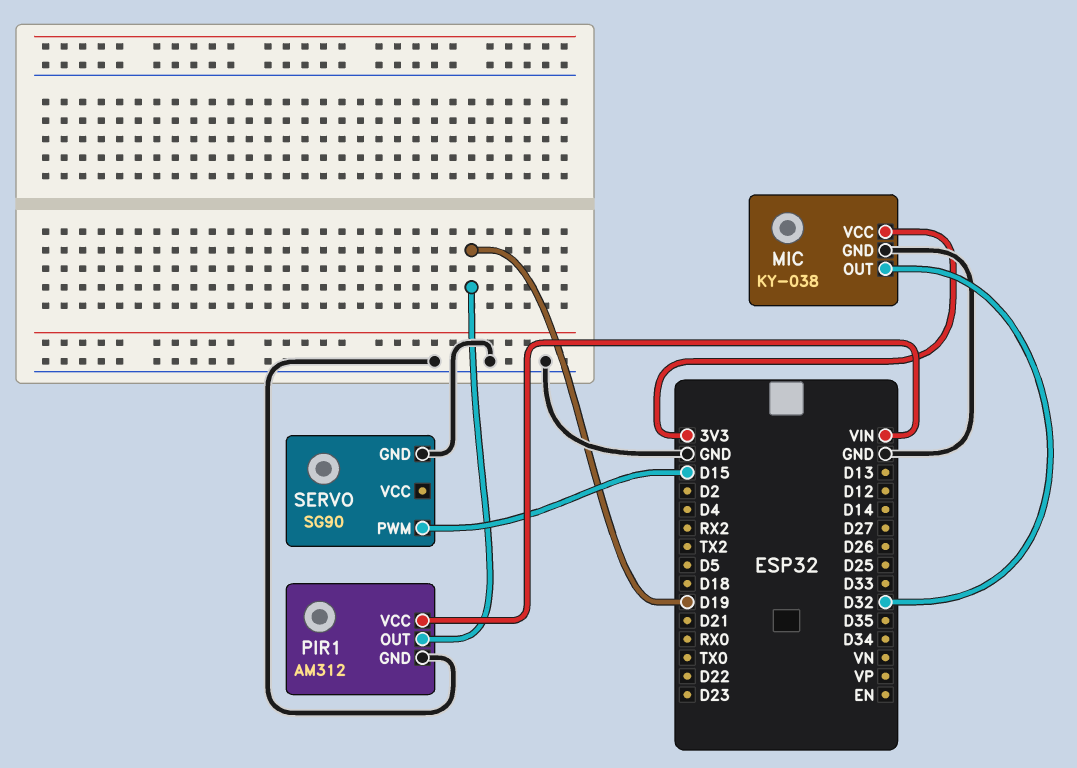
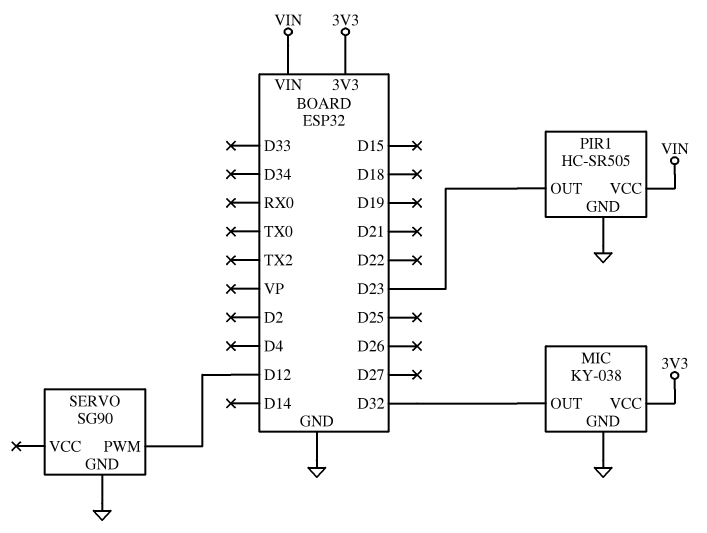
PIR1: AM312 -> HC-SR505
PIR1 pin OUT: D19 -> D23
SERVO pin PWM: D15 -> D12

